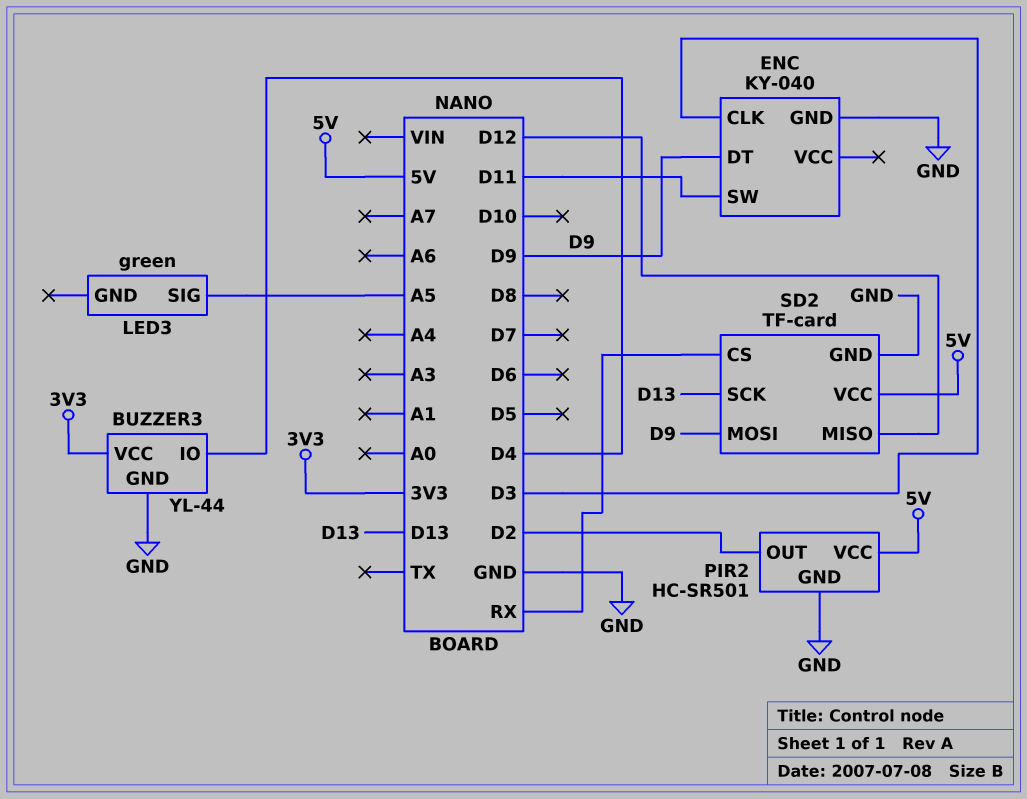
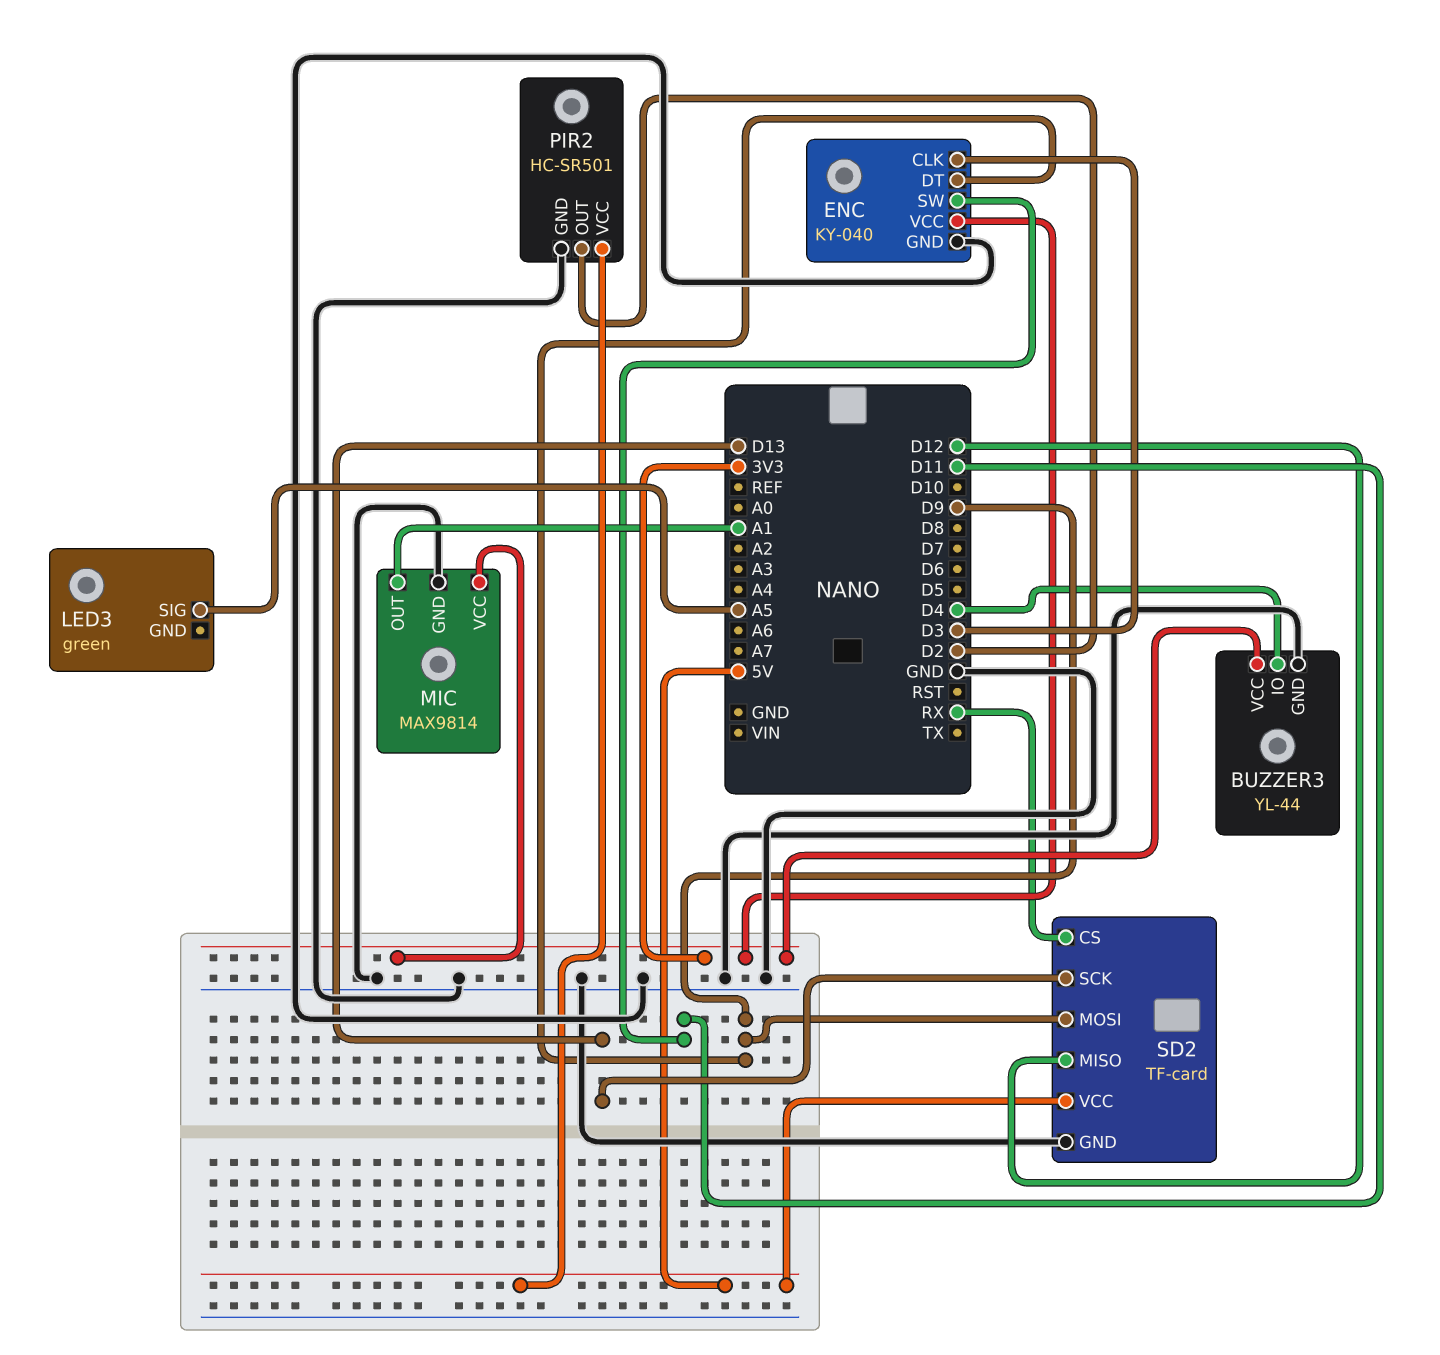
ENC pin VCC: none -> 3V3
MIC: none -> MAX9814
MIC pin GND: none -> GND
MIC pin OUT: none -> A1
MIC pin VCC: none -> 3V3

